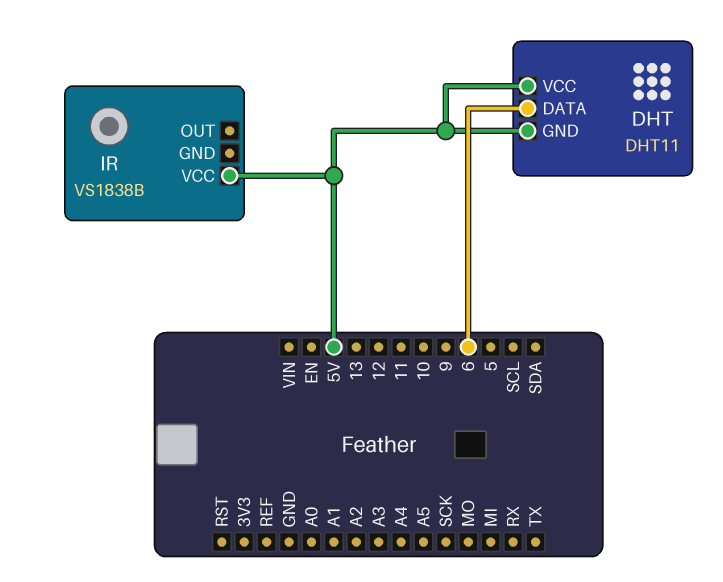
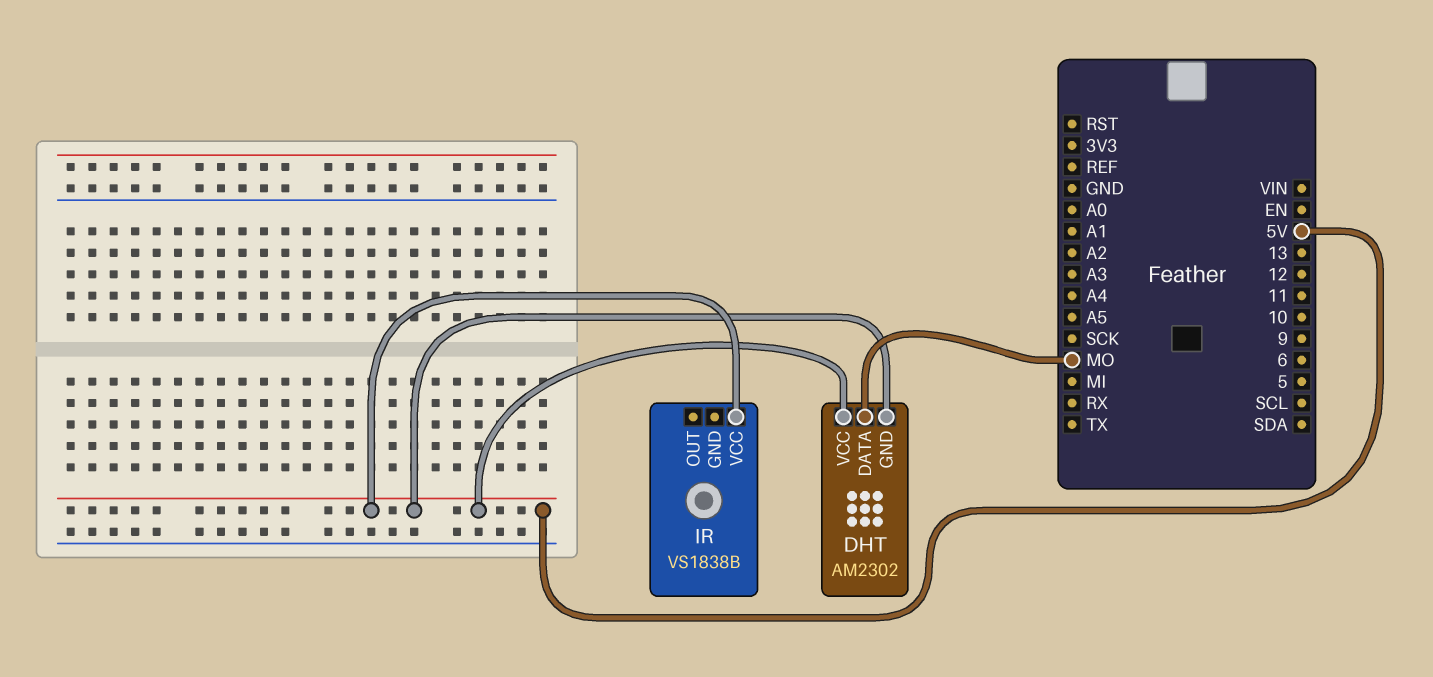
DHT: DHT11 -> AM2302
DHT pin DATA: 6 -> MO

